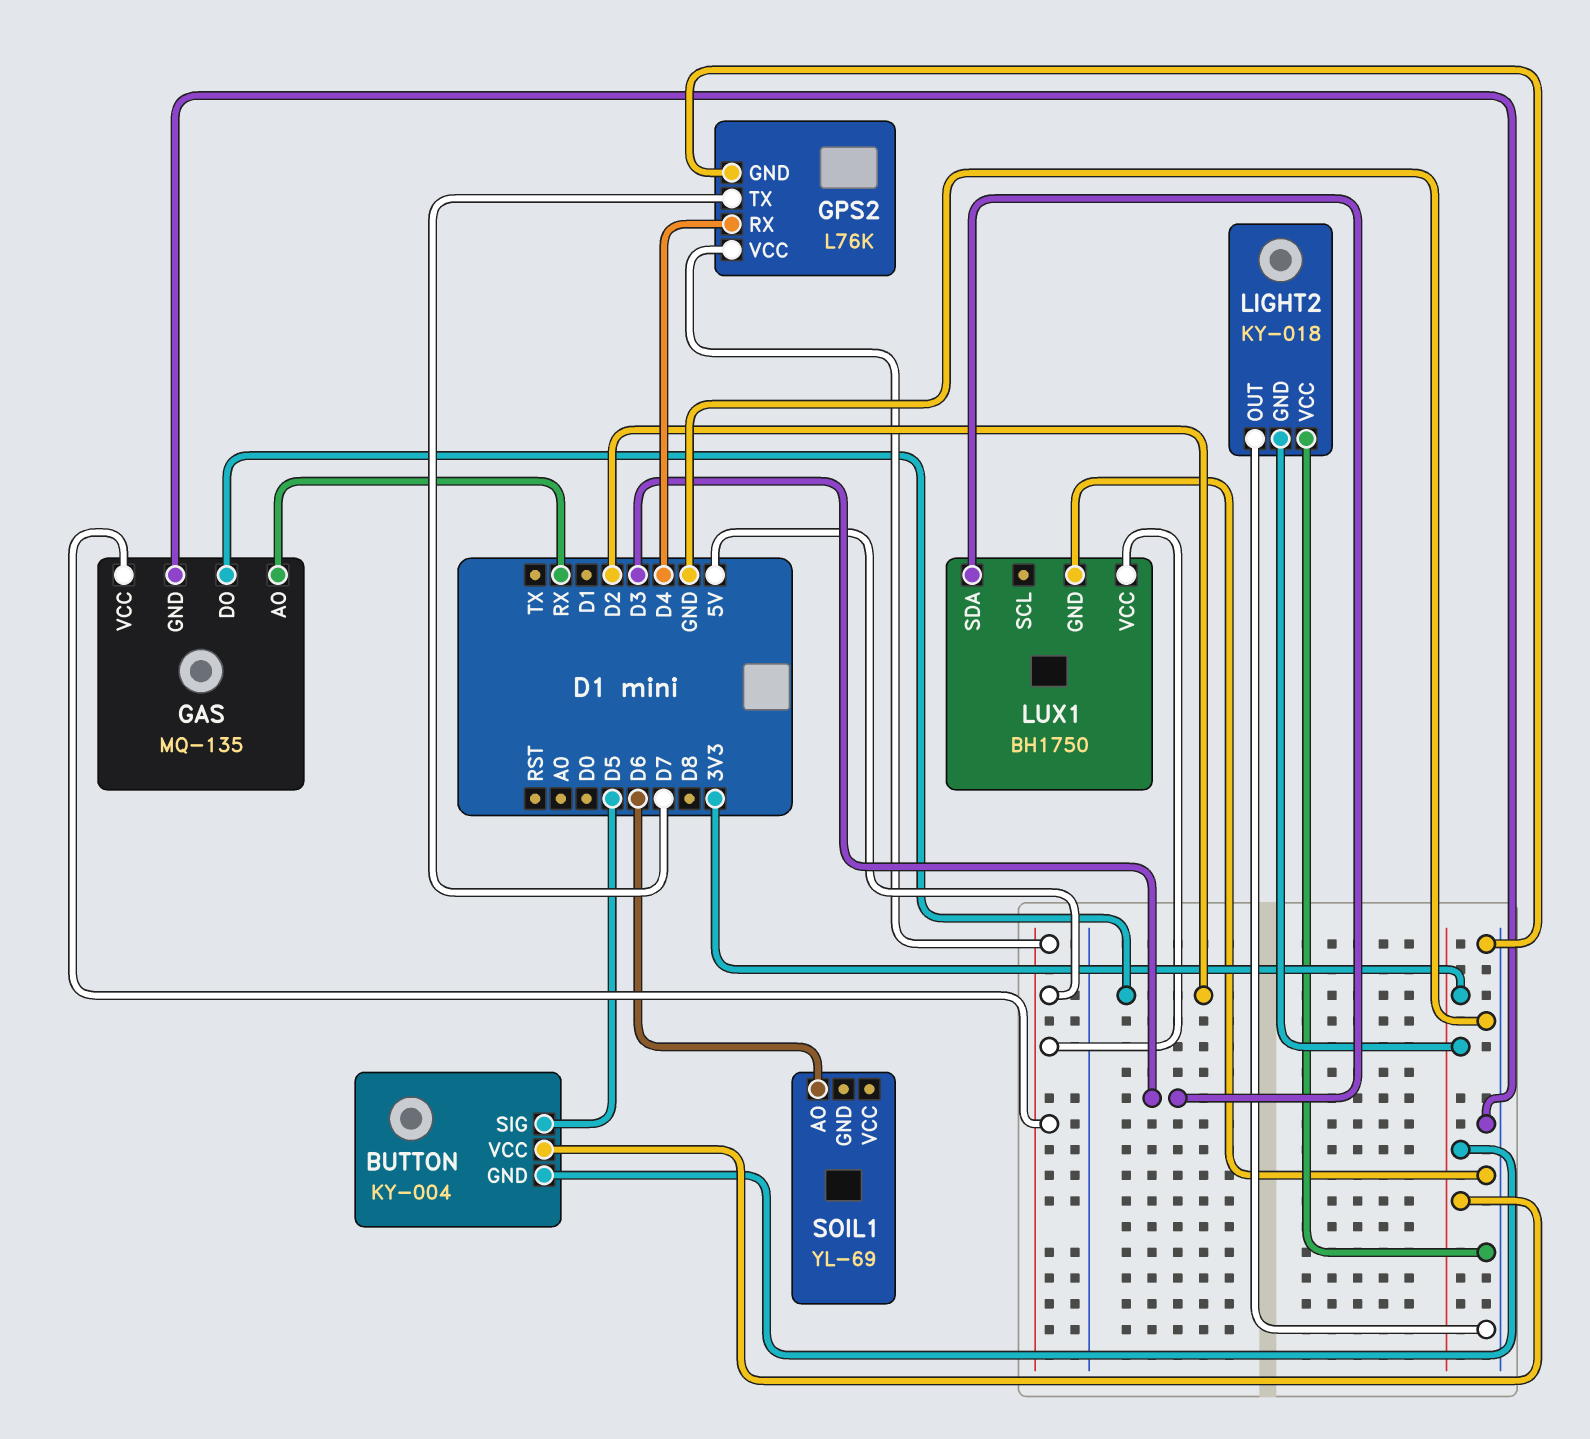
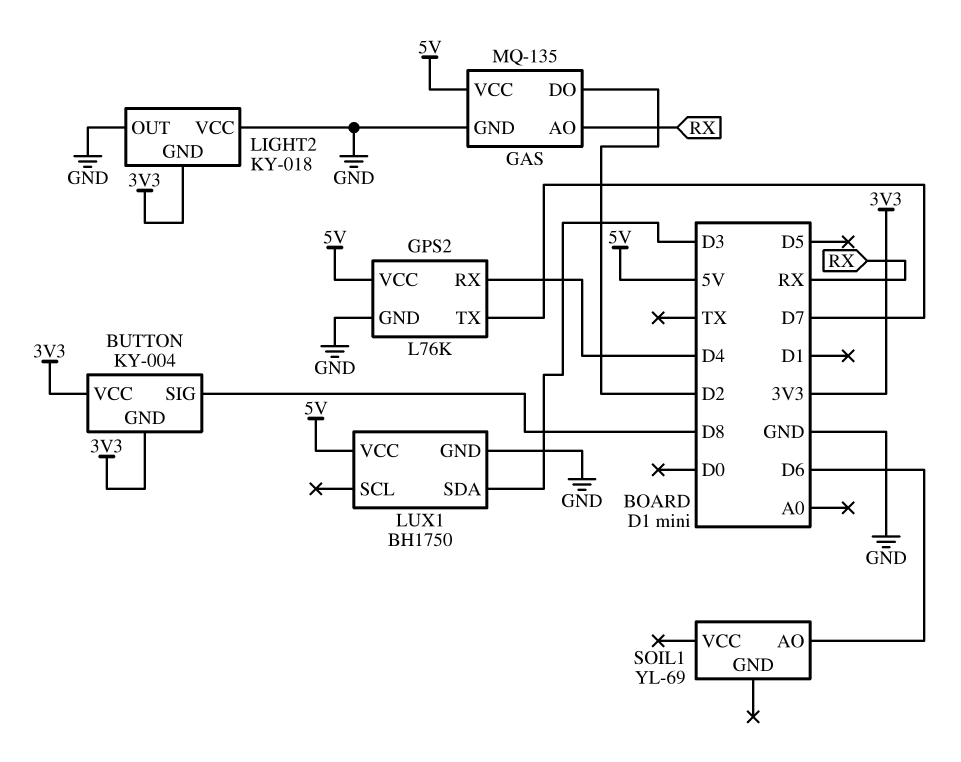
BUTTON pin SIG: D5 -> D8

